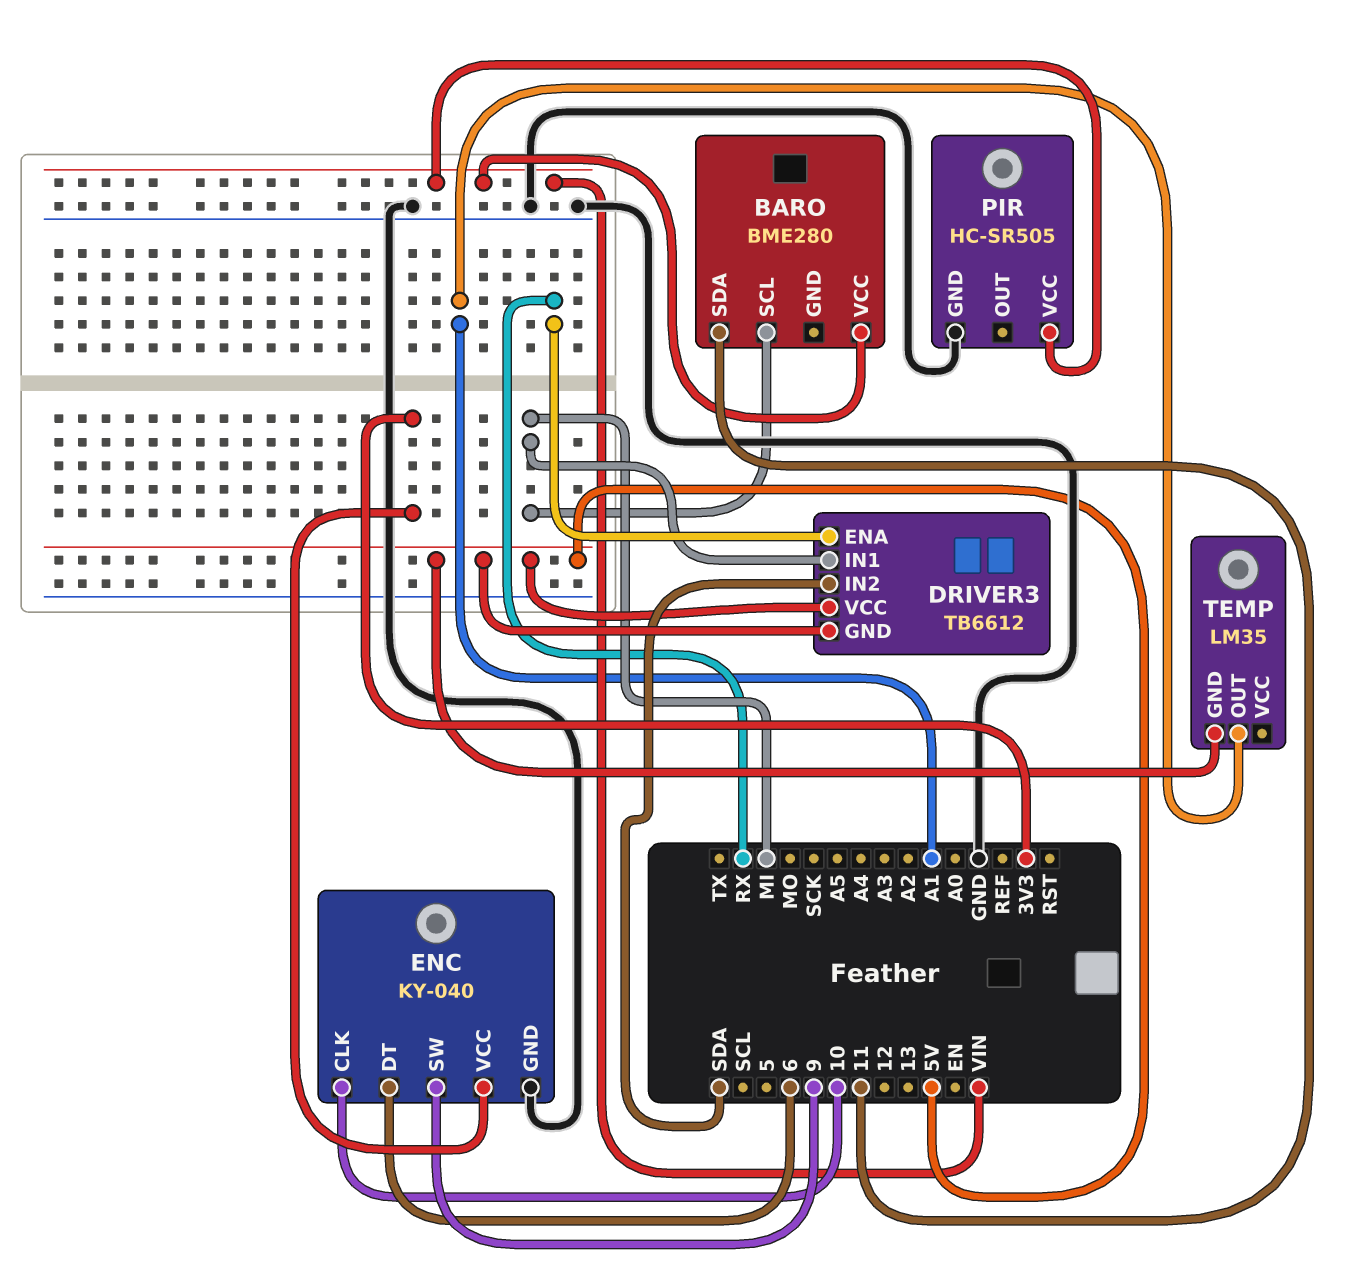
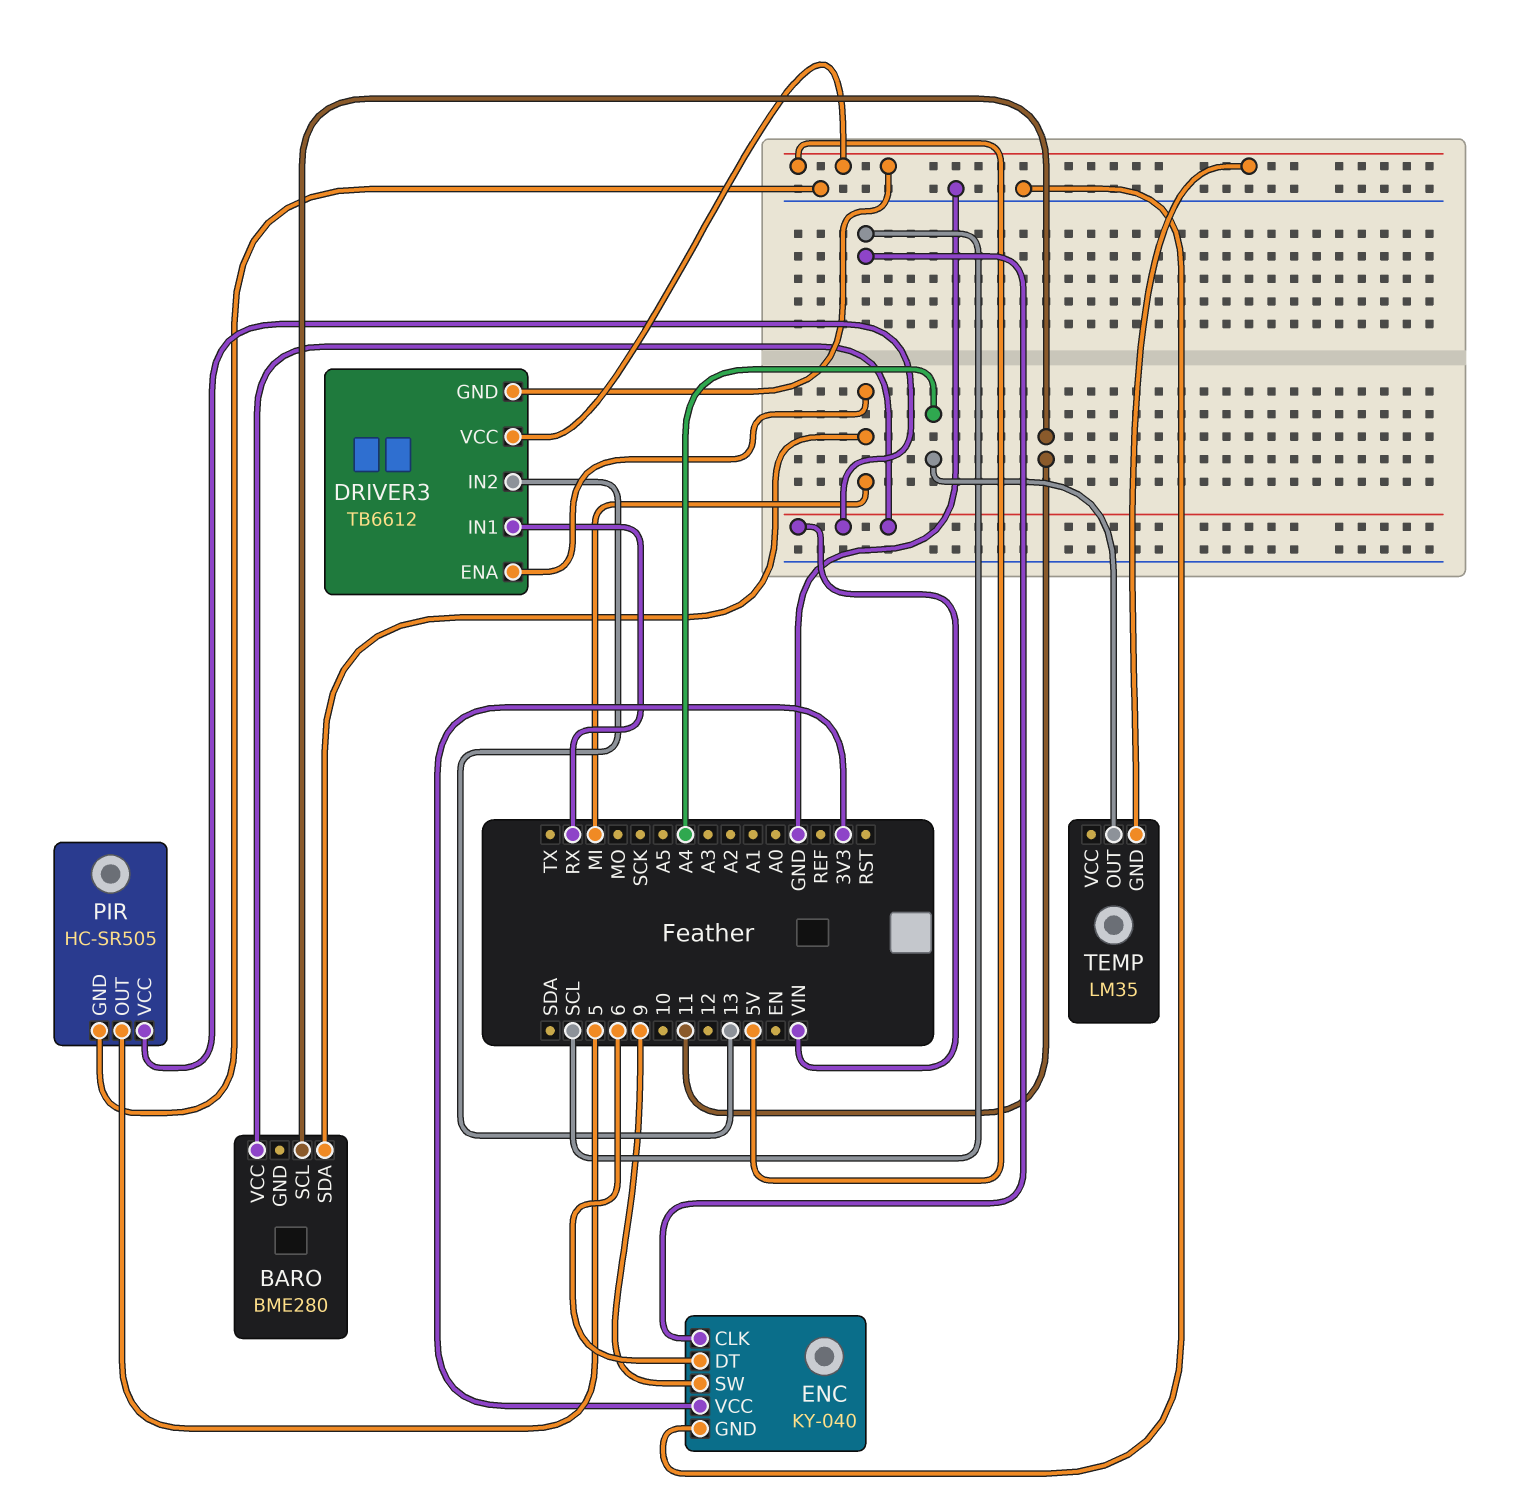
BARO pin SCL: MI -> 11
BARO pin SDA: 11 -> MI
DRIVER3 pin ENA: RX -> MI
DRIVER3 pin IN1: MI -> RX
DRIVER3 pin IN2: SDA -> 13
ENC pin CLK: 10 -> SCL
PIR pin OUT: none -> 5
TEMP pin OUT: A1 -> A4

